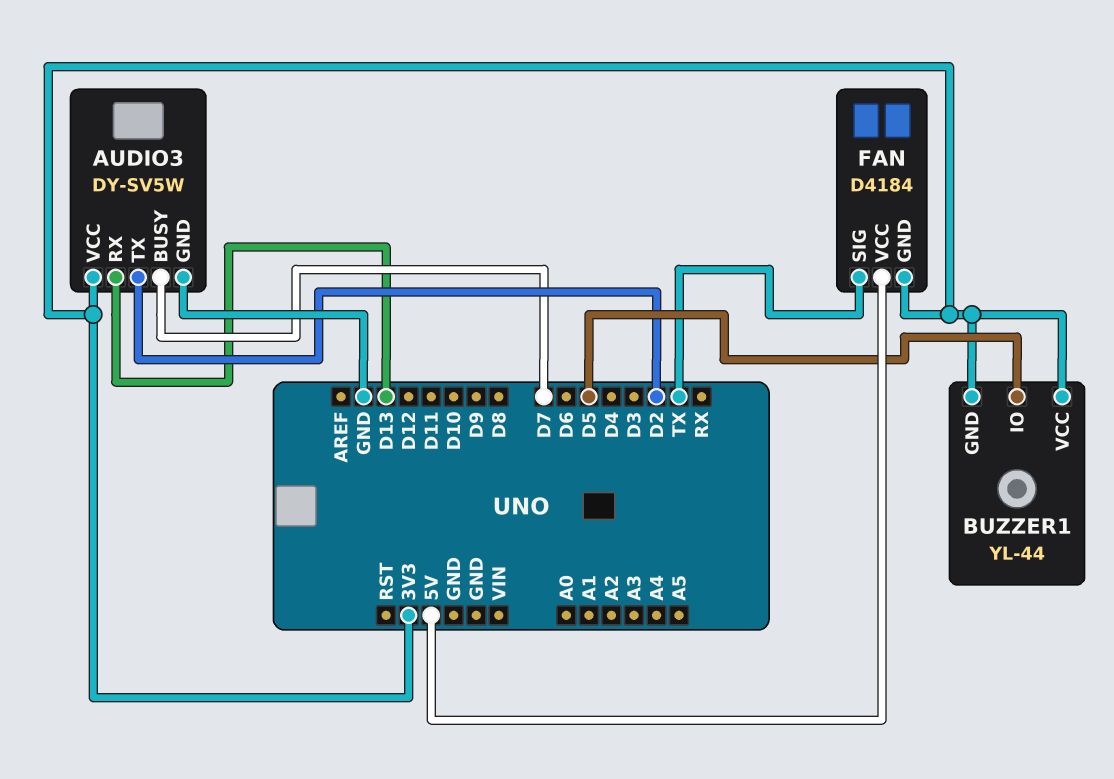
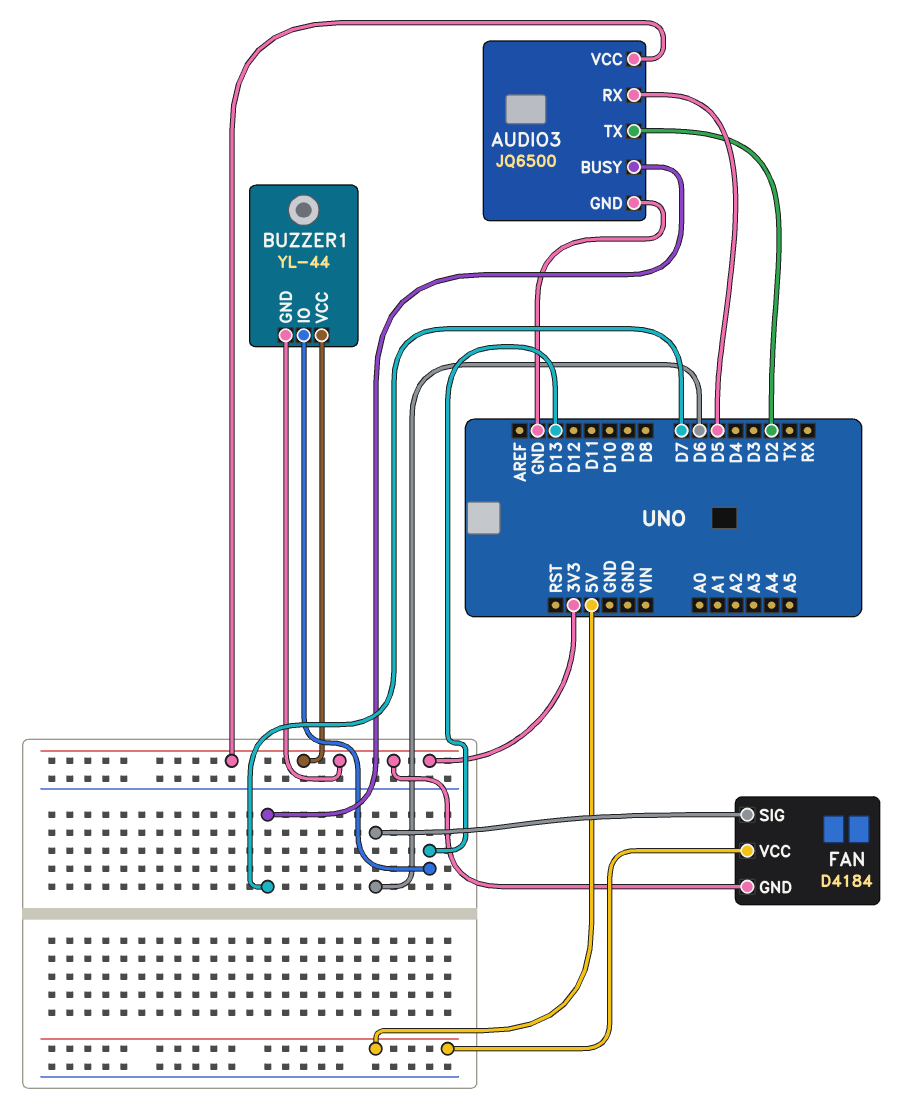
AUDIO3: DY-SV5W -> JQ6500
AUDIO3 pin RX: D13 -> D5
BUZZER1 pin IO: D5 -> D13
FAN pin SIG: TX -> D6

